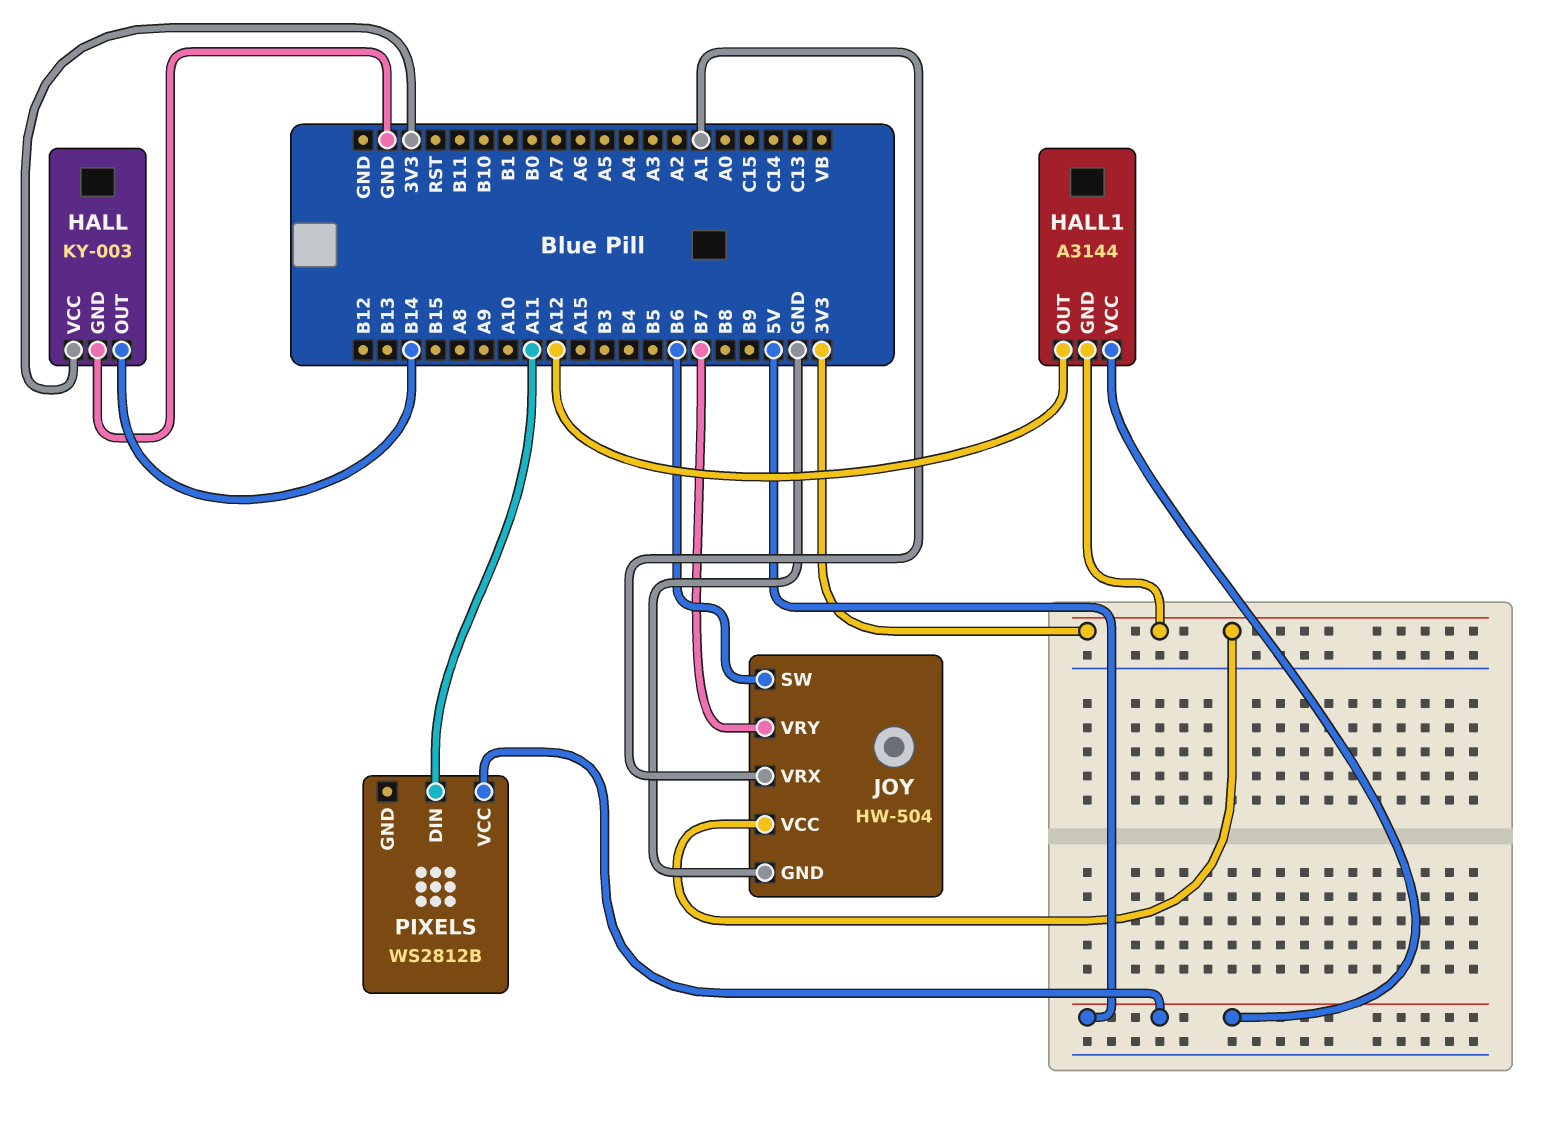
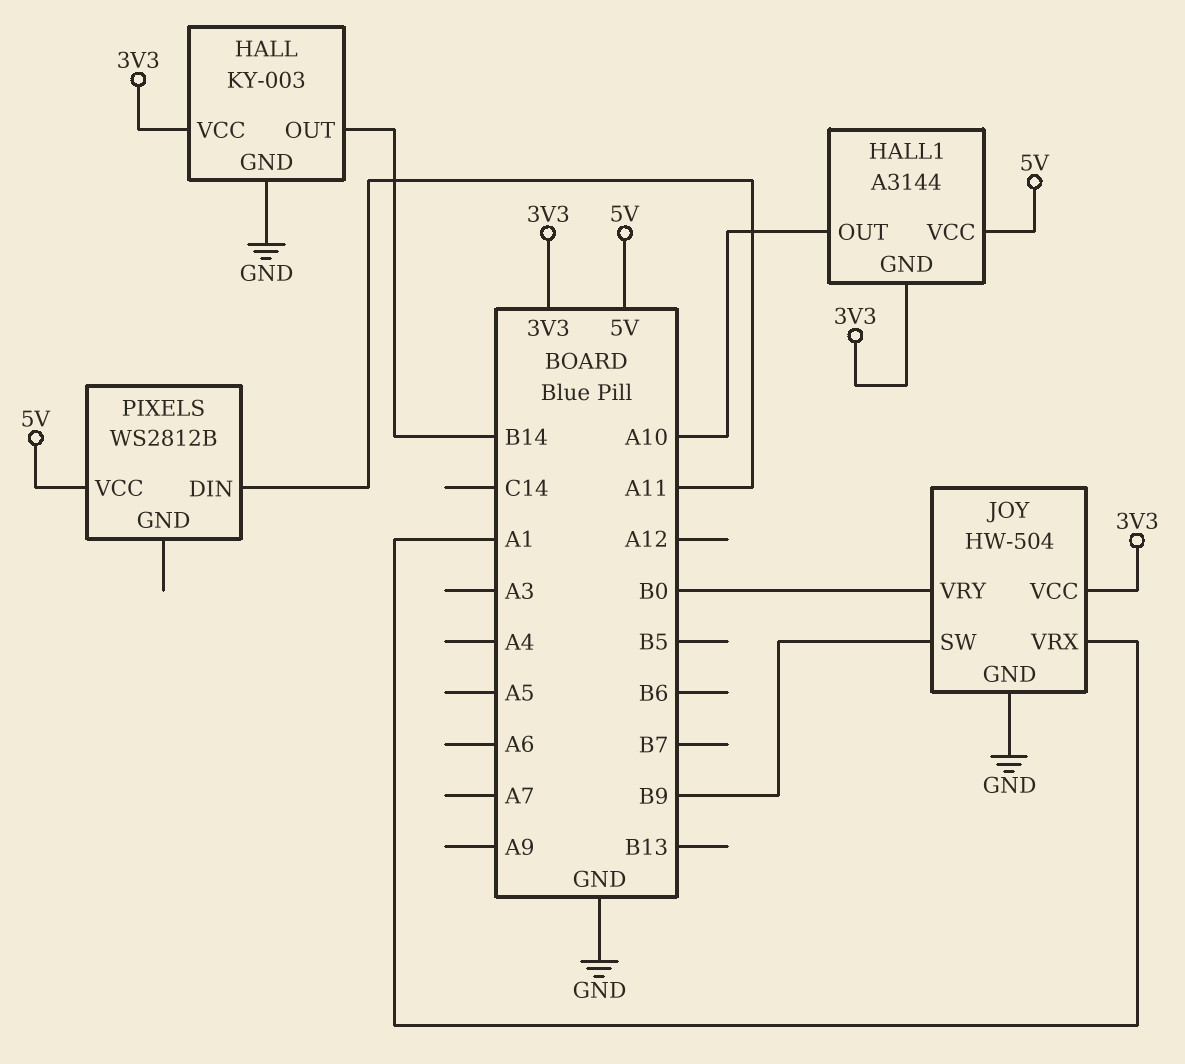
HALL1 pin OUT: A12 -> A10
JOY pin SW: B6 -> B9
JOY pin VRY: B7 -> B0

